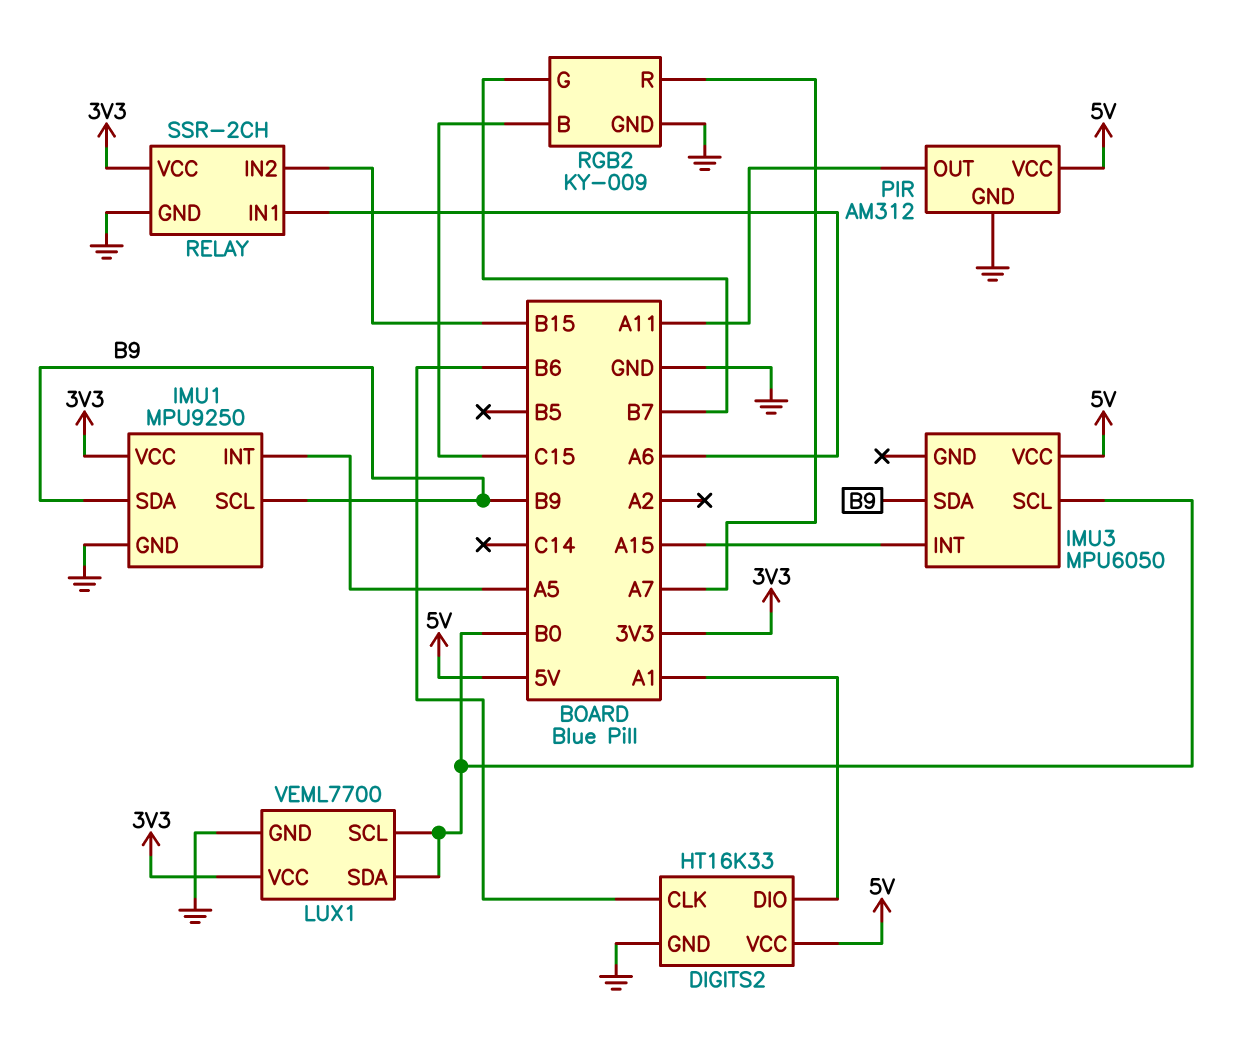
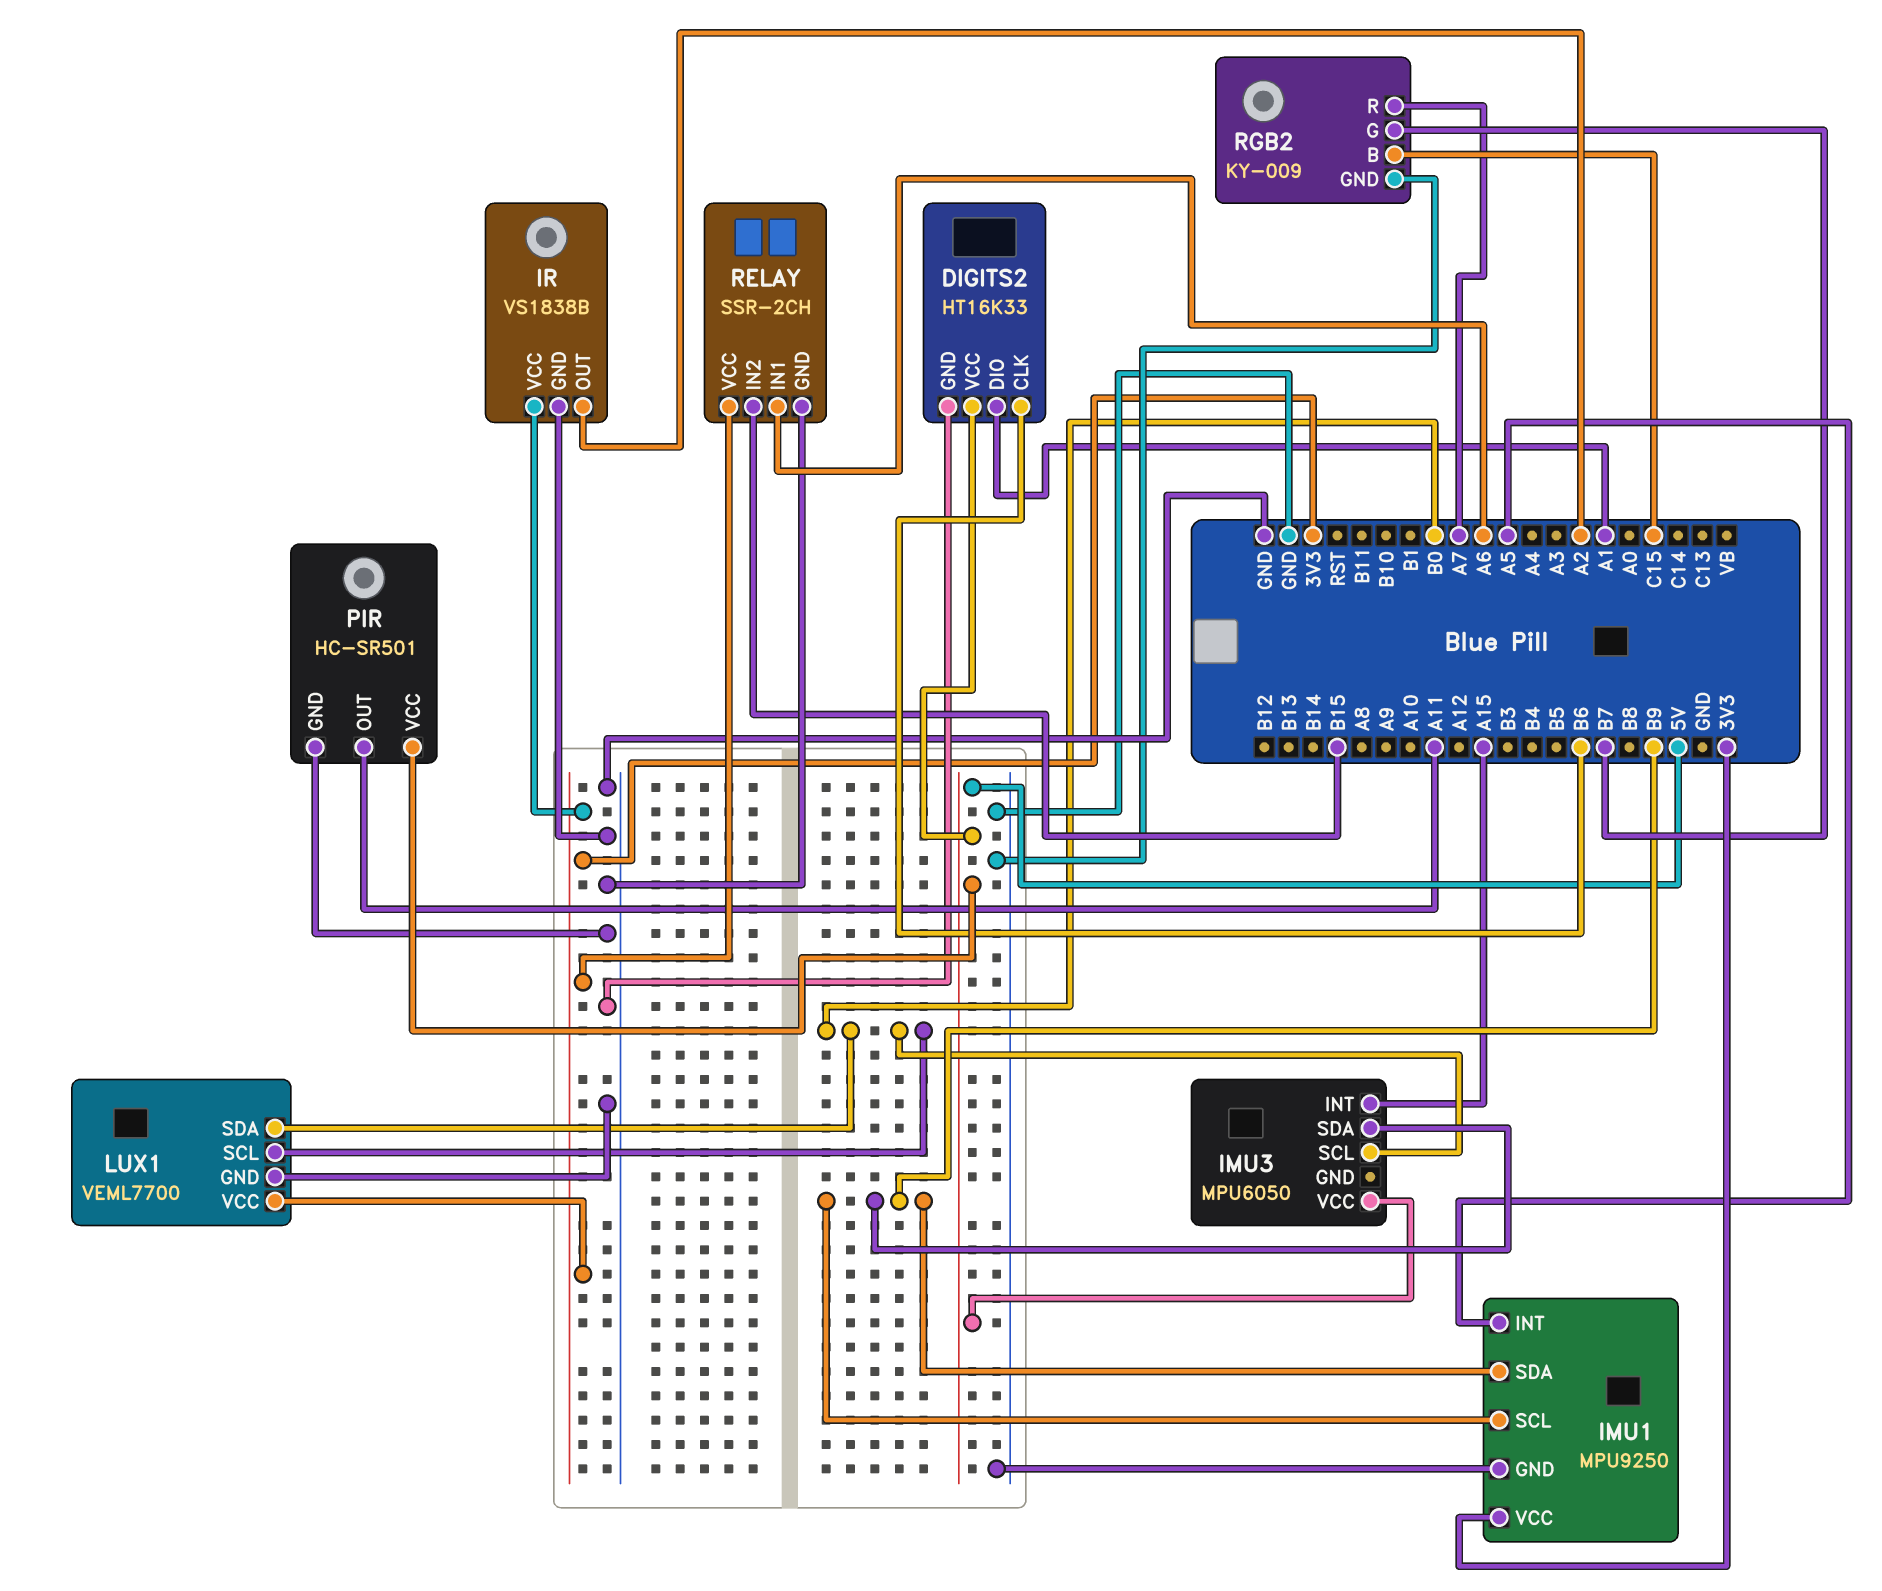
IR: none -> VS1838B
IR pin GND: none -> GND
IR pin OUT: none -> A2
IR pin VCC: none -> 3V3
PIR: AM312 -> HC-SR501

